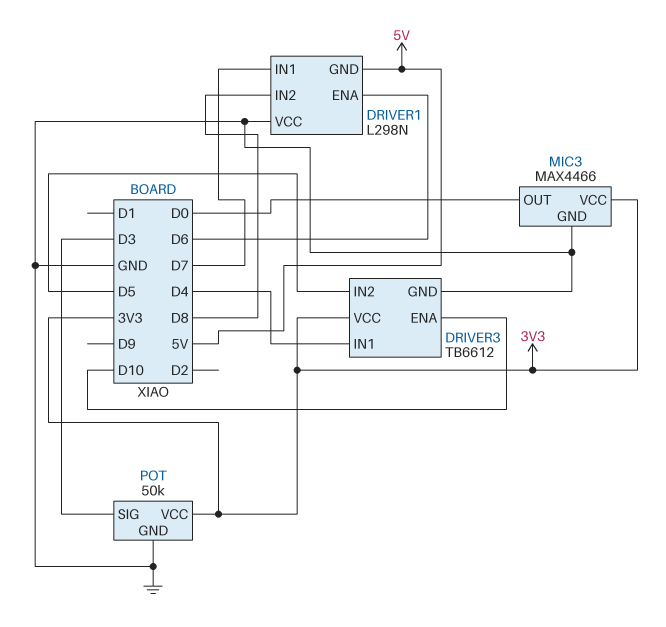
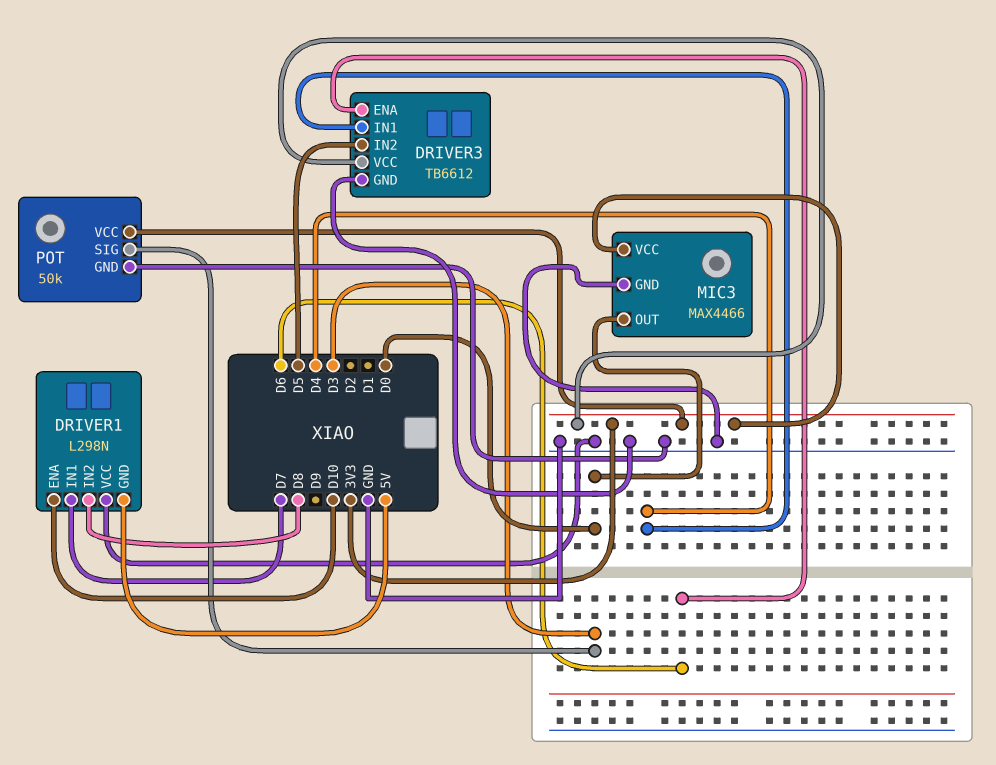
DRIVER1 pin ENA: D6 -> D10
DRIVER3 pin ENA: D10 -> D6

